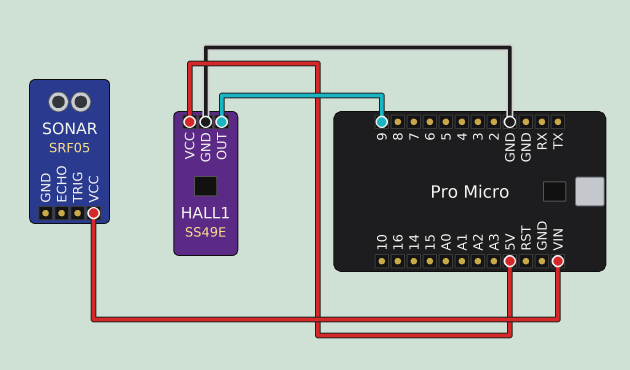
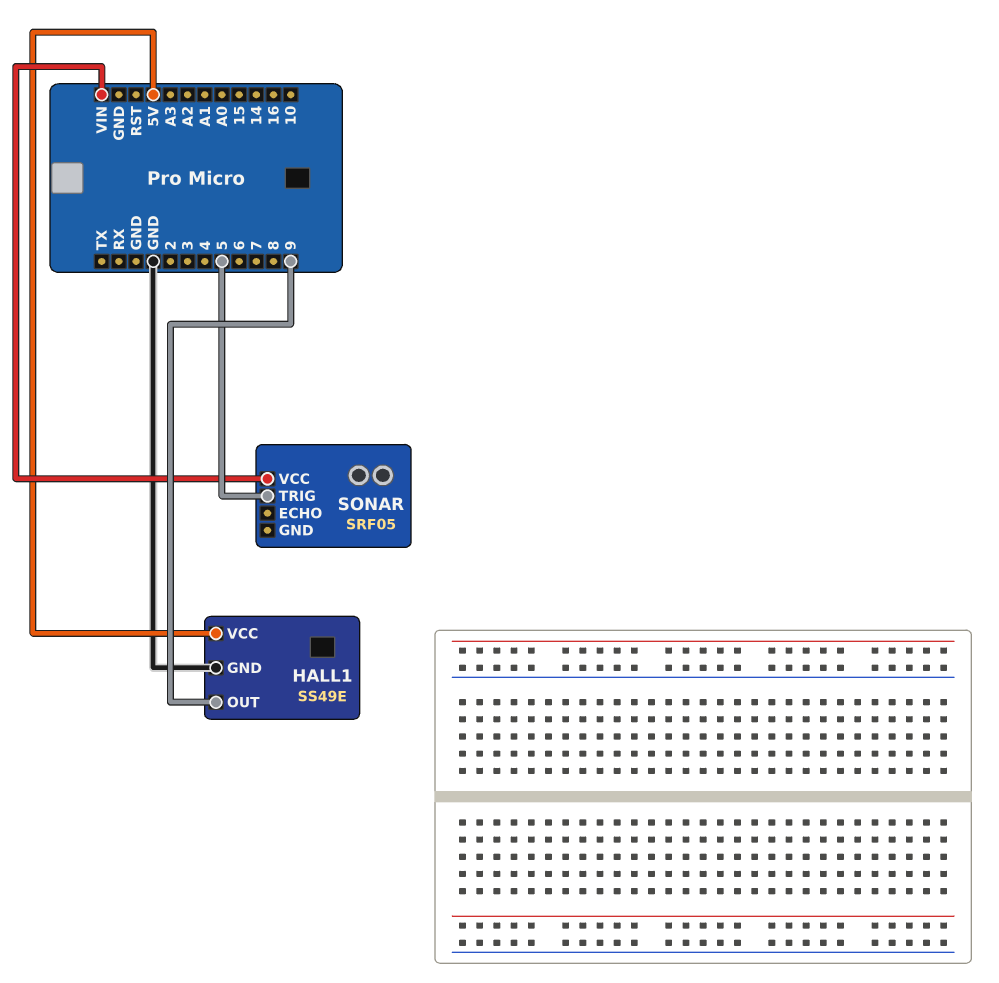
SONAR pin TRIG: none -> 5

